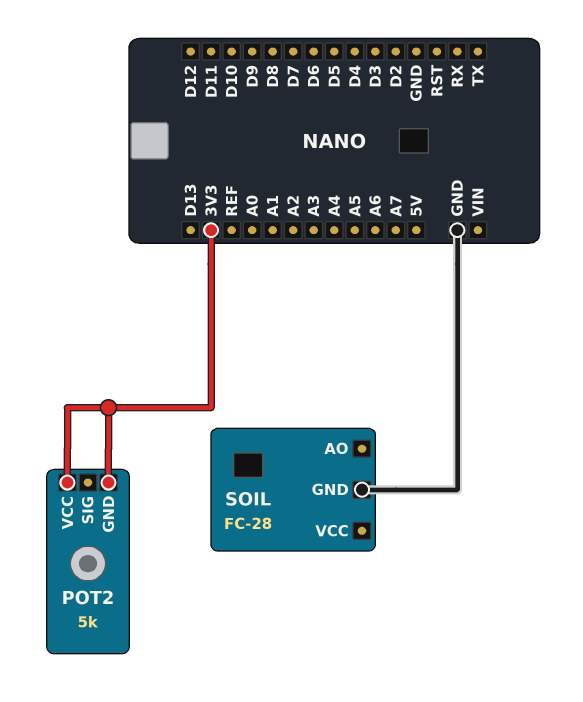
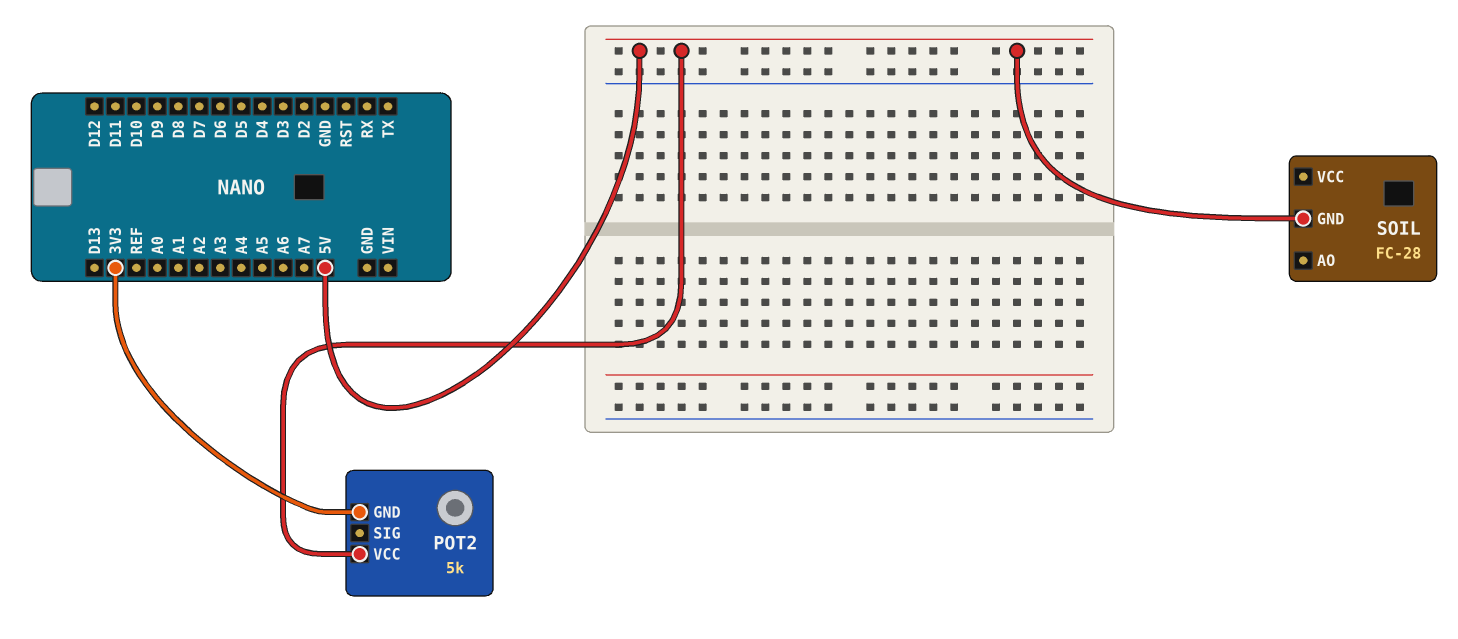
POT2 pin VCC: 3V3 -> 5V
SOIL pin GND: GND -> 5V

